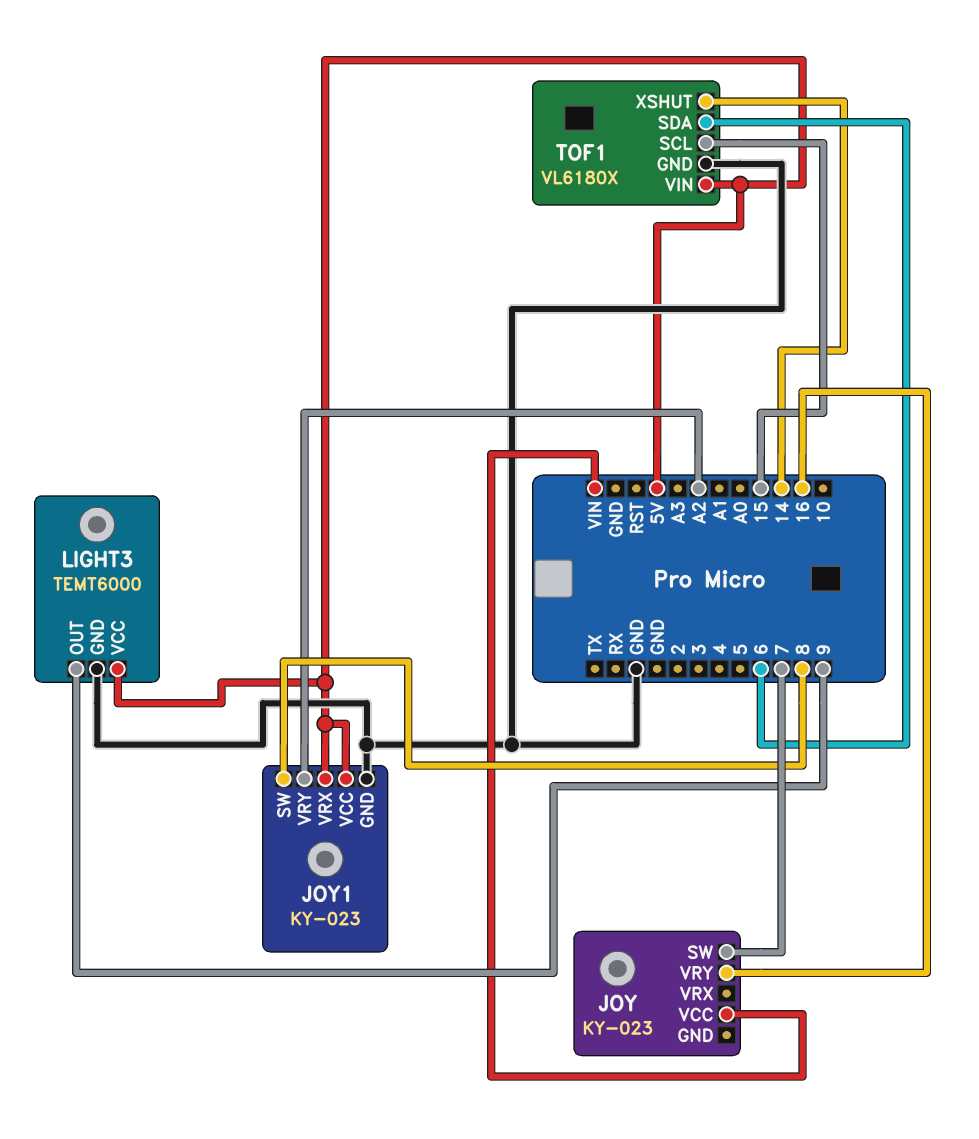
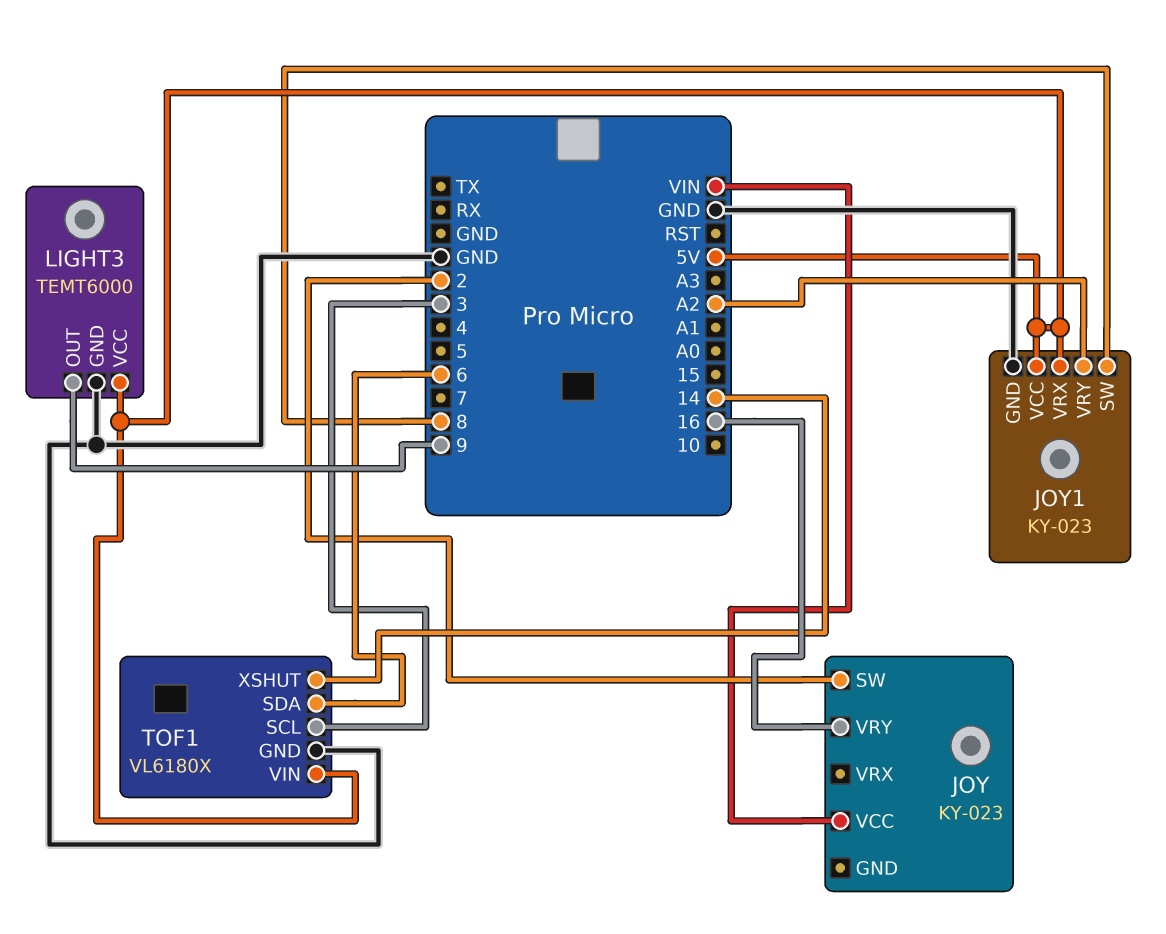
JOY pin SW: 7 -> 2
TOF1 pin SCL: 15 -> 3

